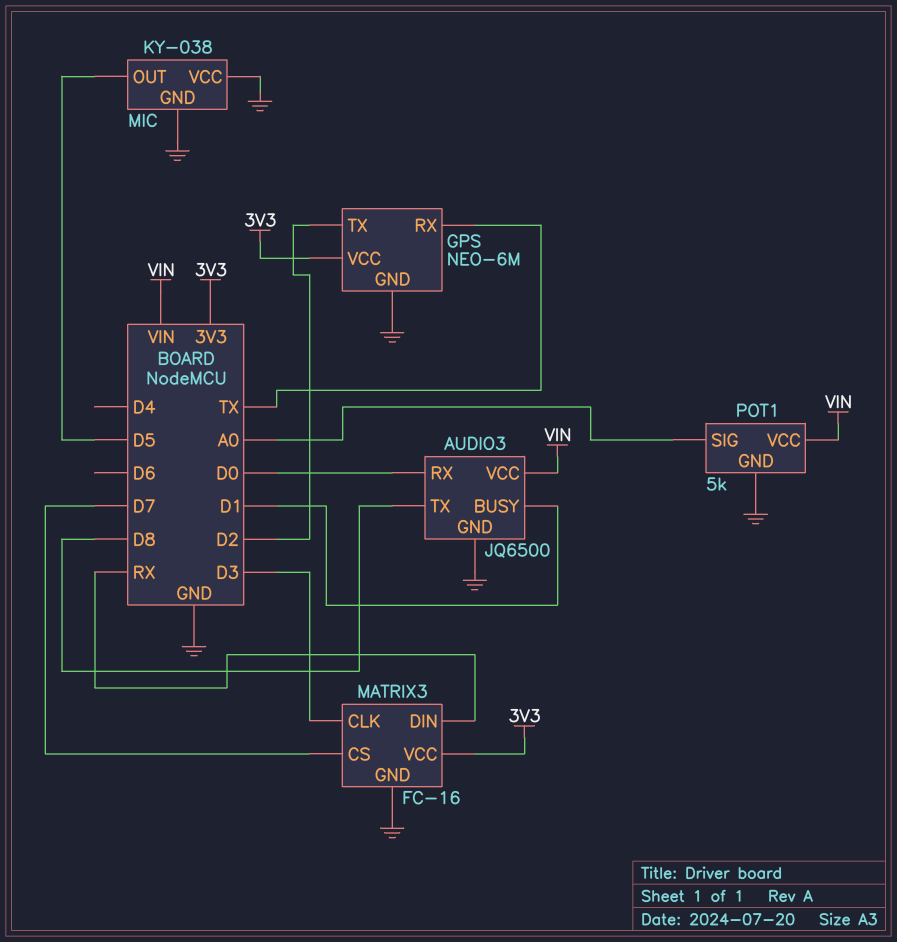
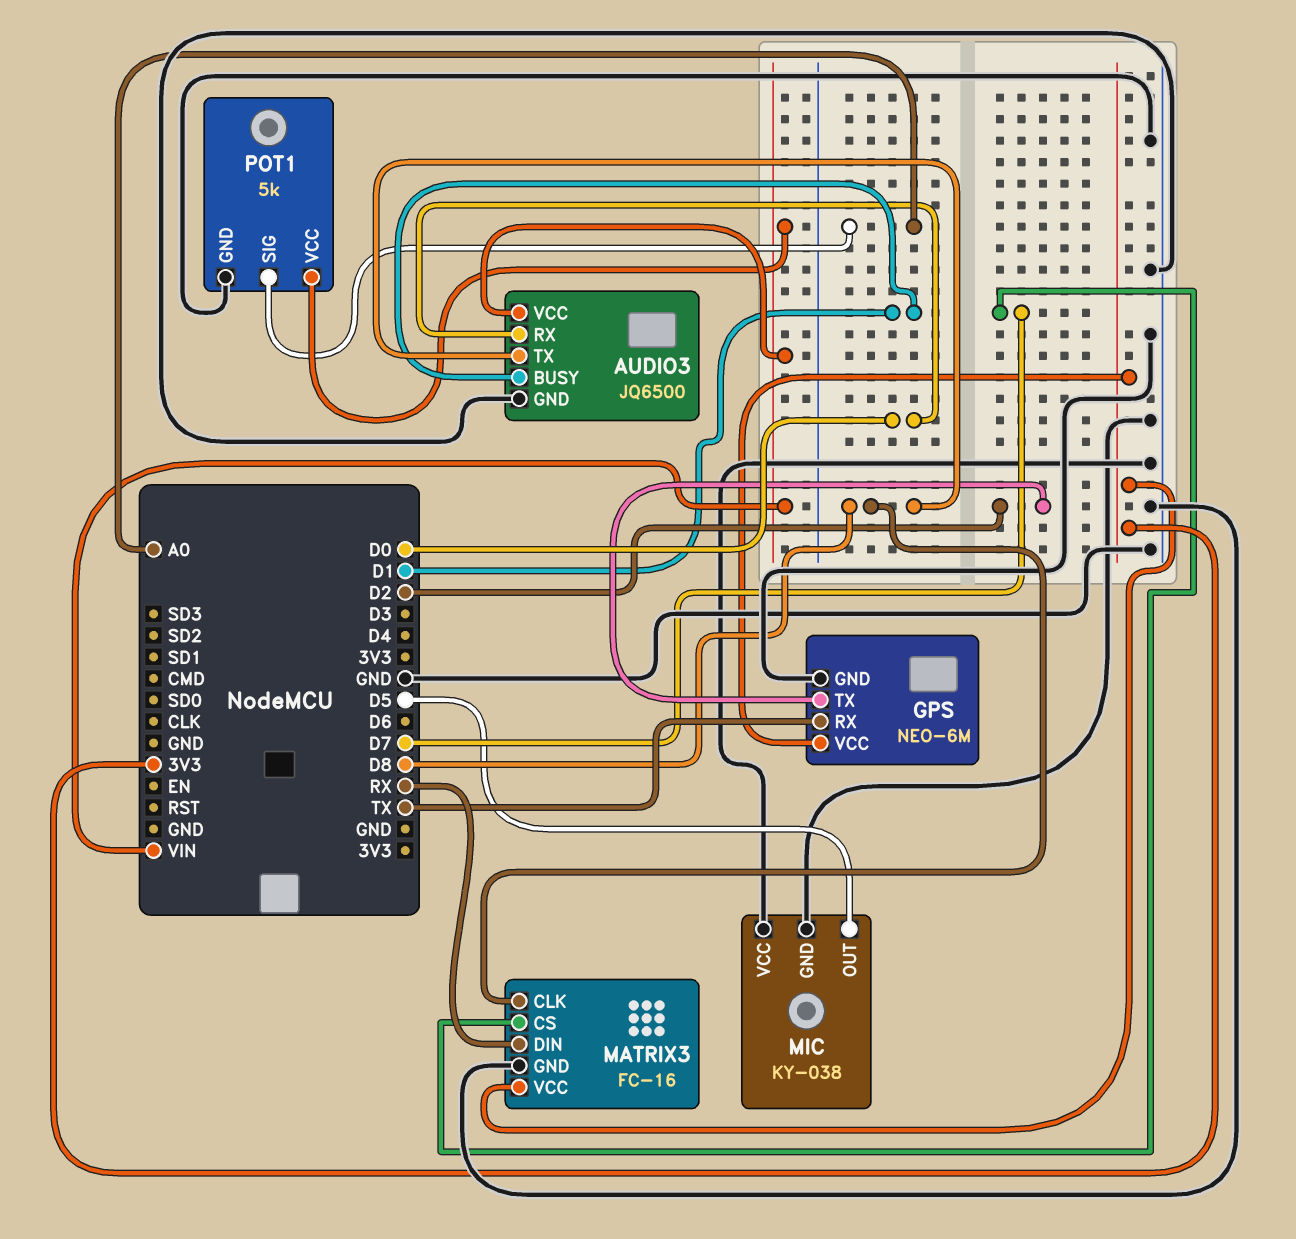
MATRIX3 pin CLK: D3 -> D8

